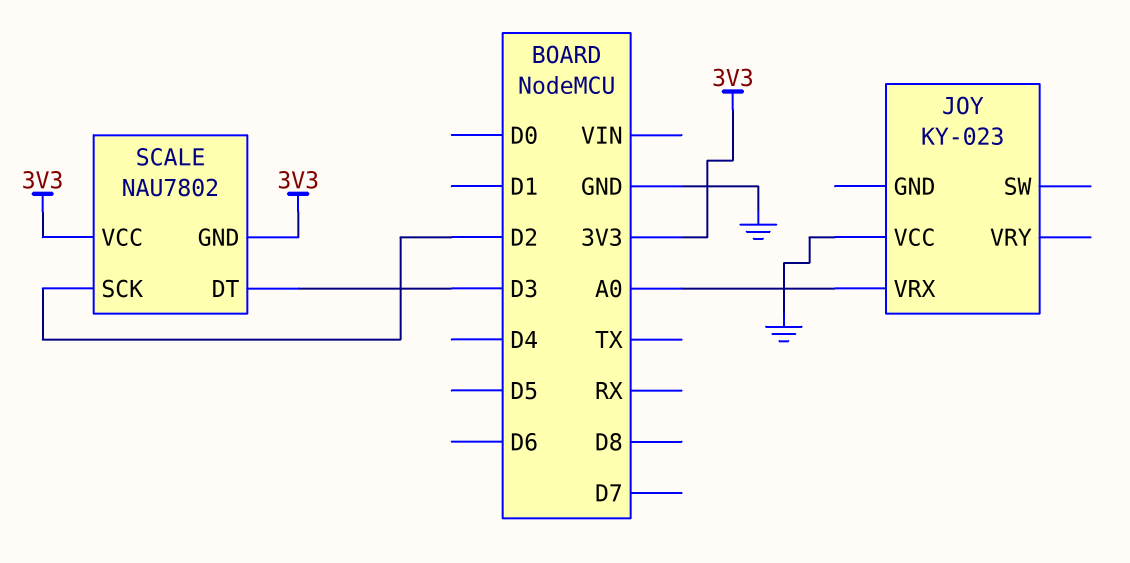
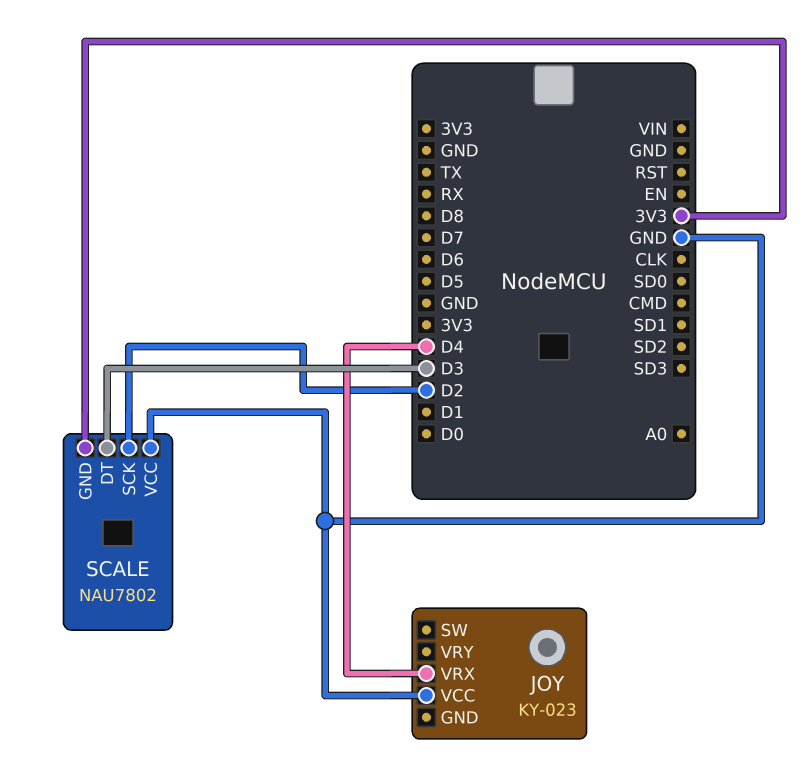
JOY pin VRX: A0 -> D4
SCALE pin VCC: 3V3 -> GND

